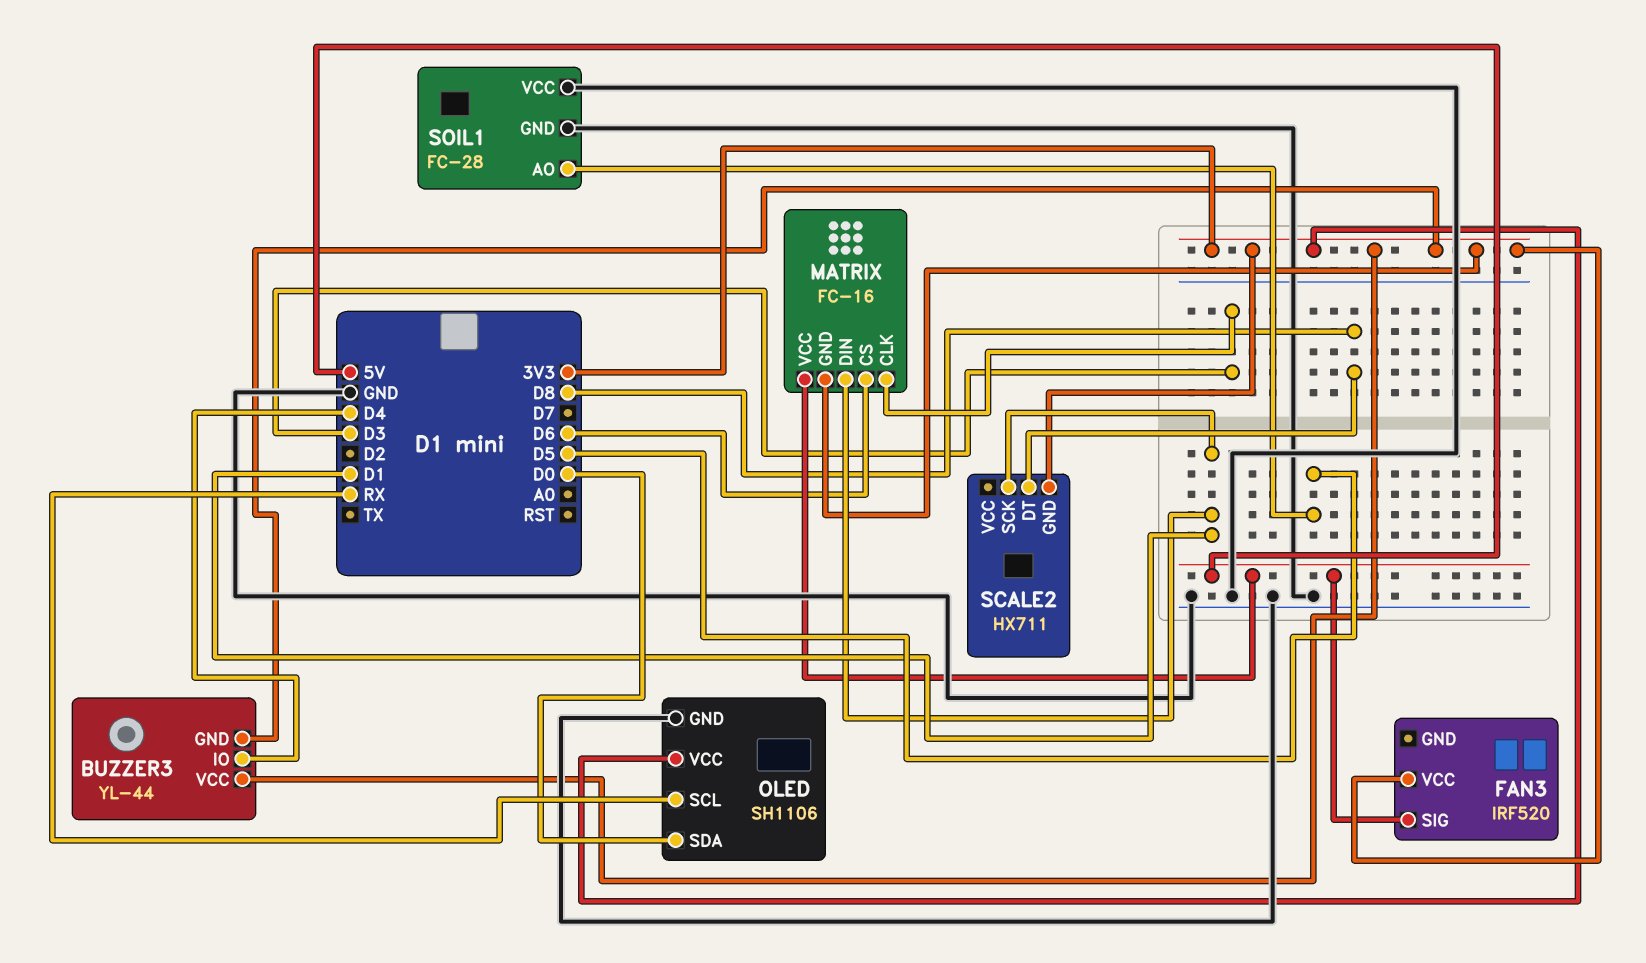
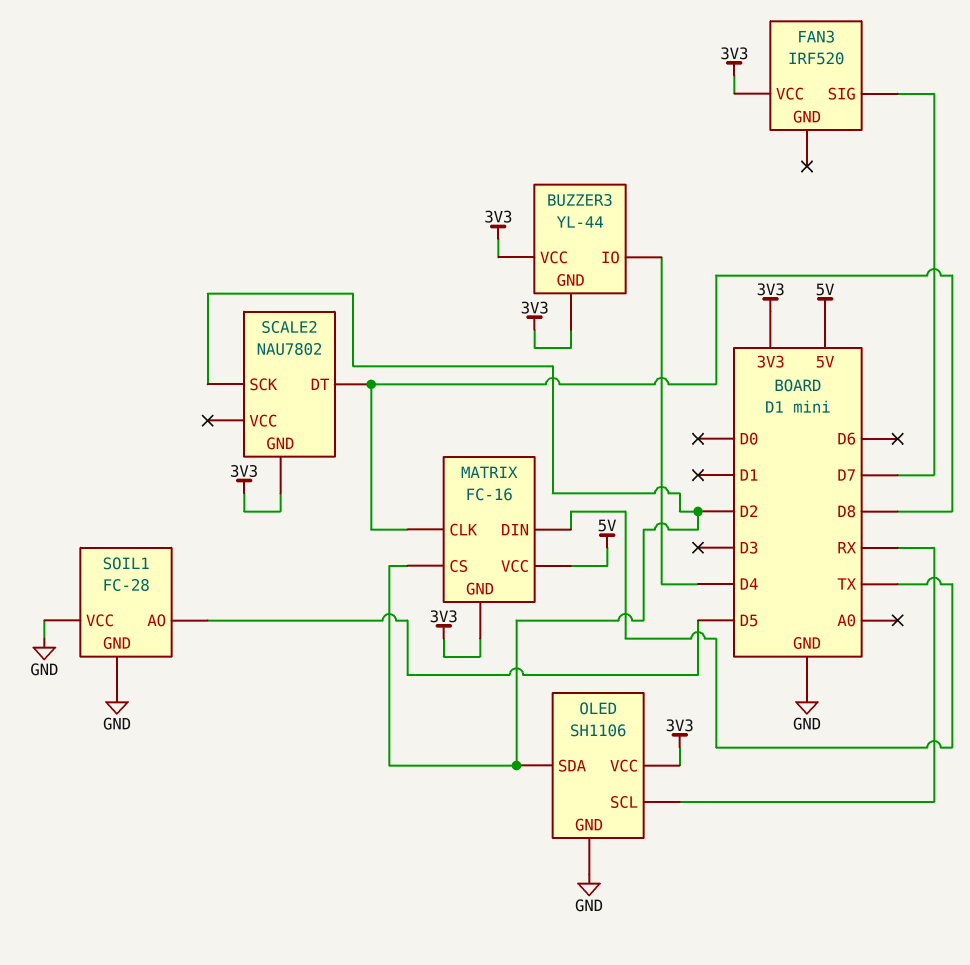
FAN3 pin SIG: 5V -> D7
MATRIX pin CLK: D3 -> D8
MATRIX pin CS: D6 -> D2
MATRIX pin DIN: D1 -> TX
OLED pin SDA: D0 -> D2
SCALE2: HX711 -> NAU7802
SCALE2 pin SCK: D1 -> D2

